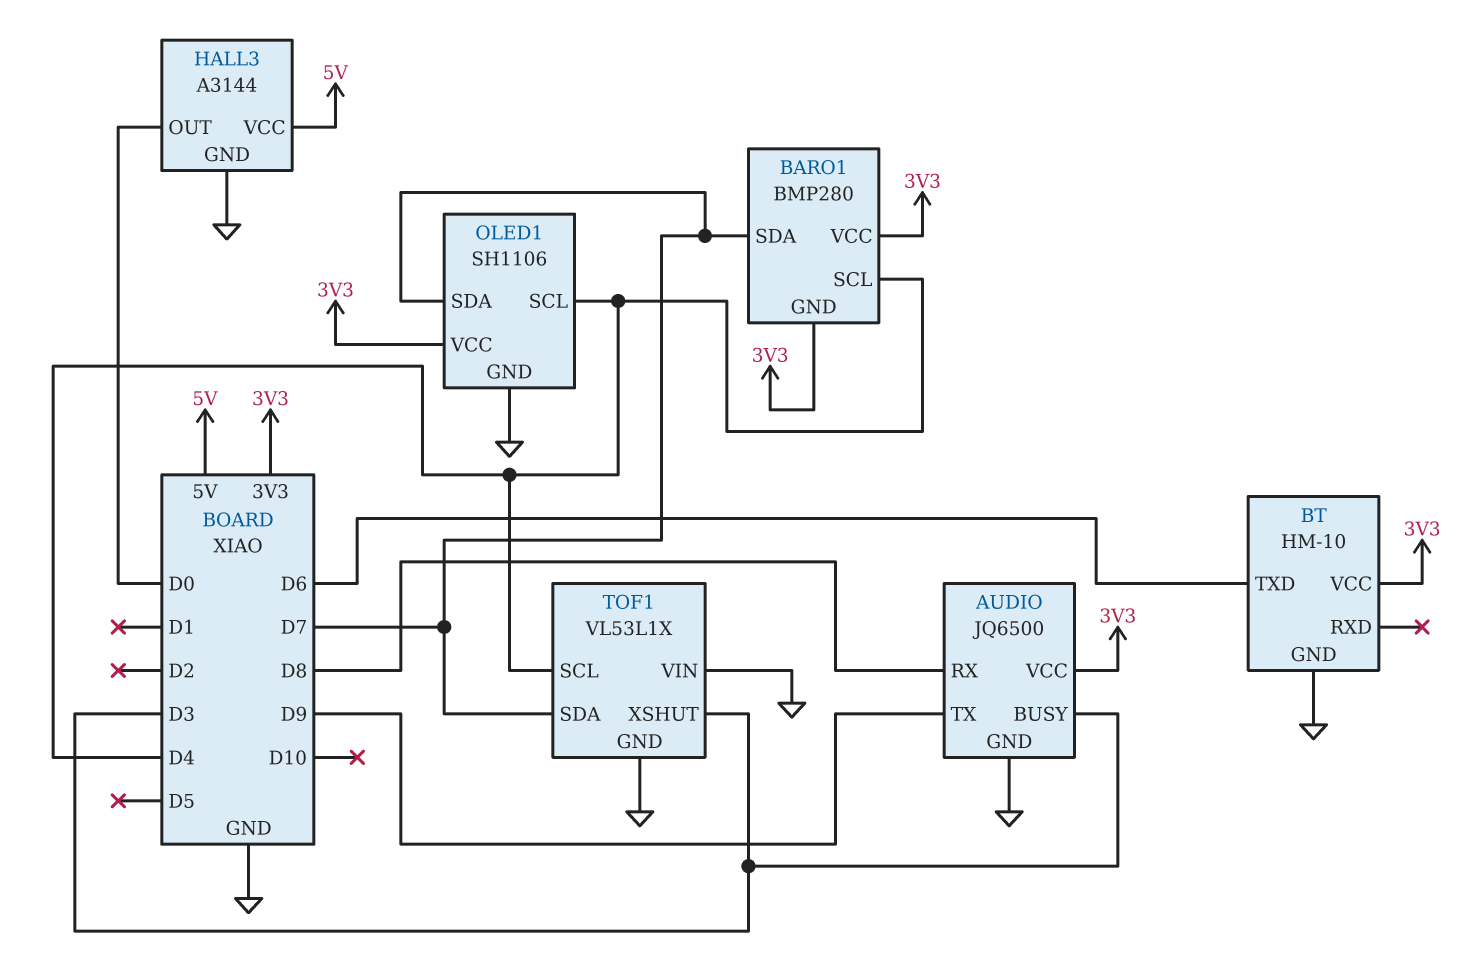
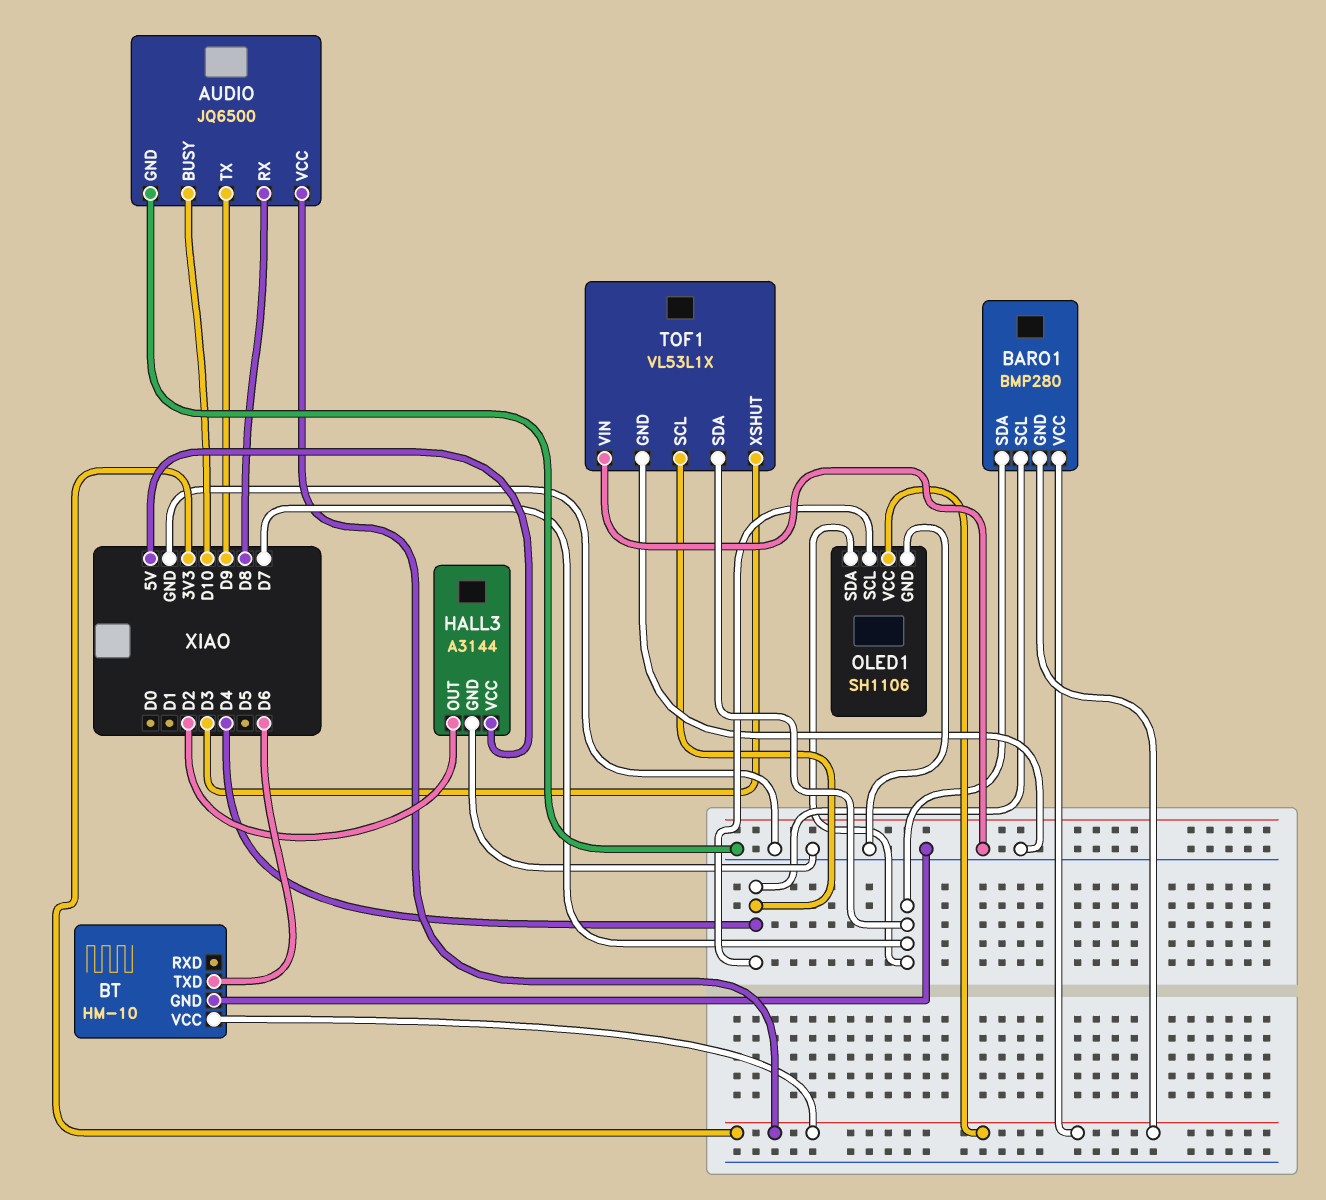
AUDIO pin BUSY: D3 -> D10
HALL3 pin OUT: D0 -> D2

